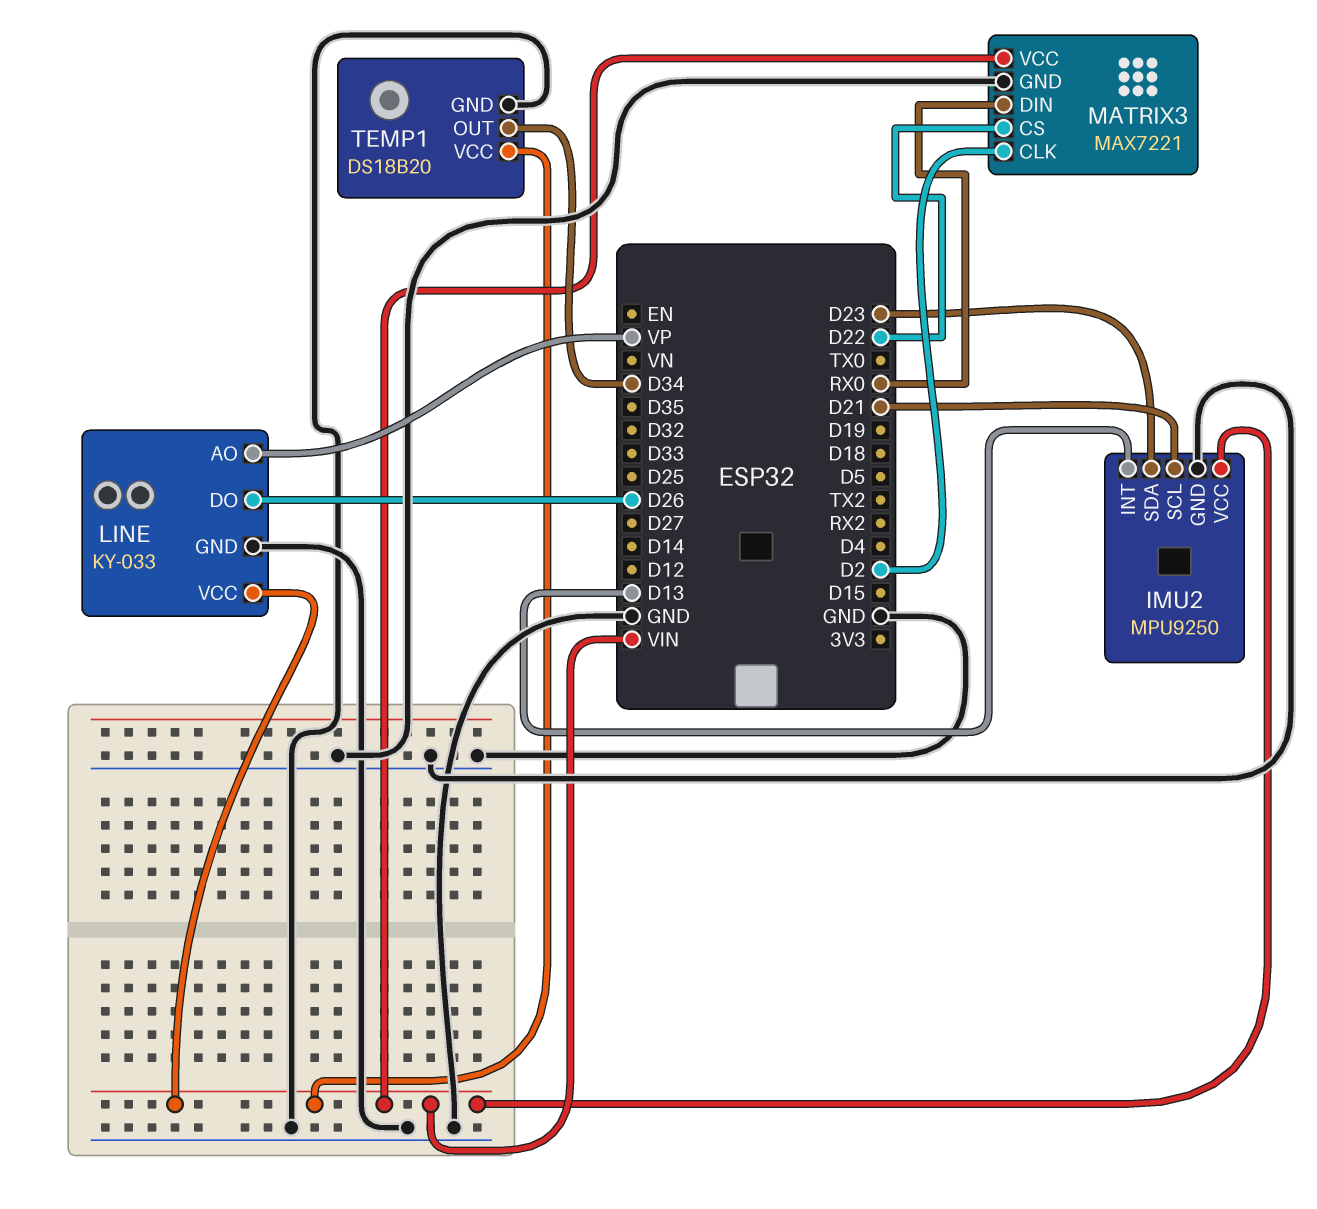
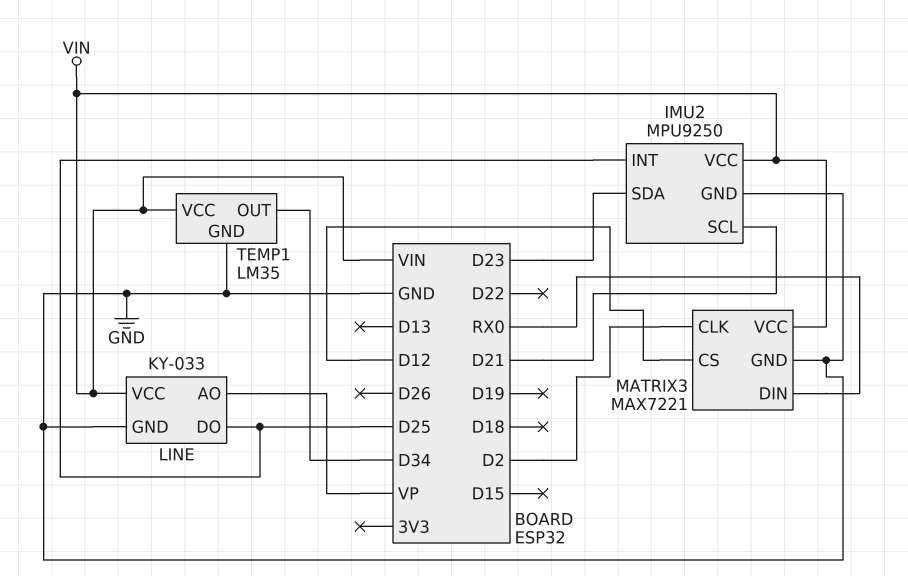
IMU2 pin INT: D13 -> D25
LINE pin DO: D26 -> D25
MATRIX3 pin CS: D22 -> D12
TEMP1: DS18B20 -> LM35

